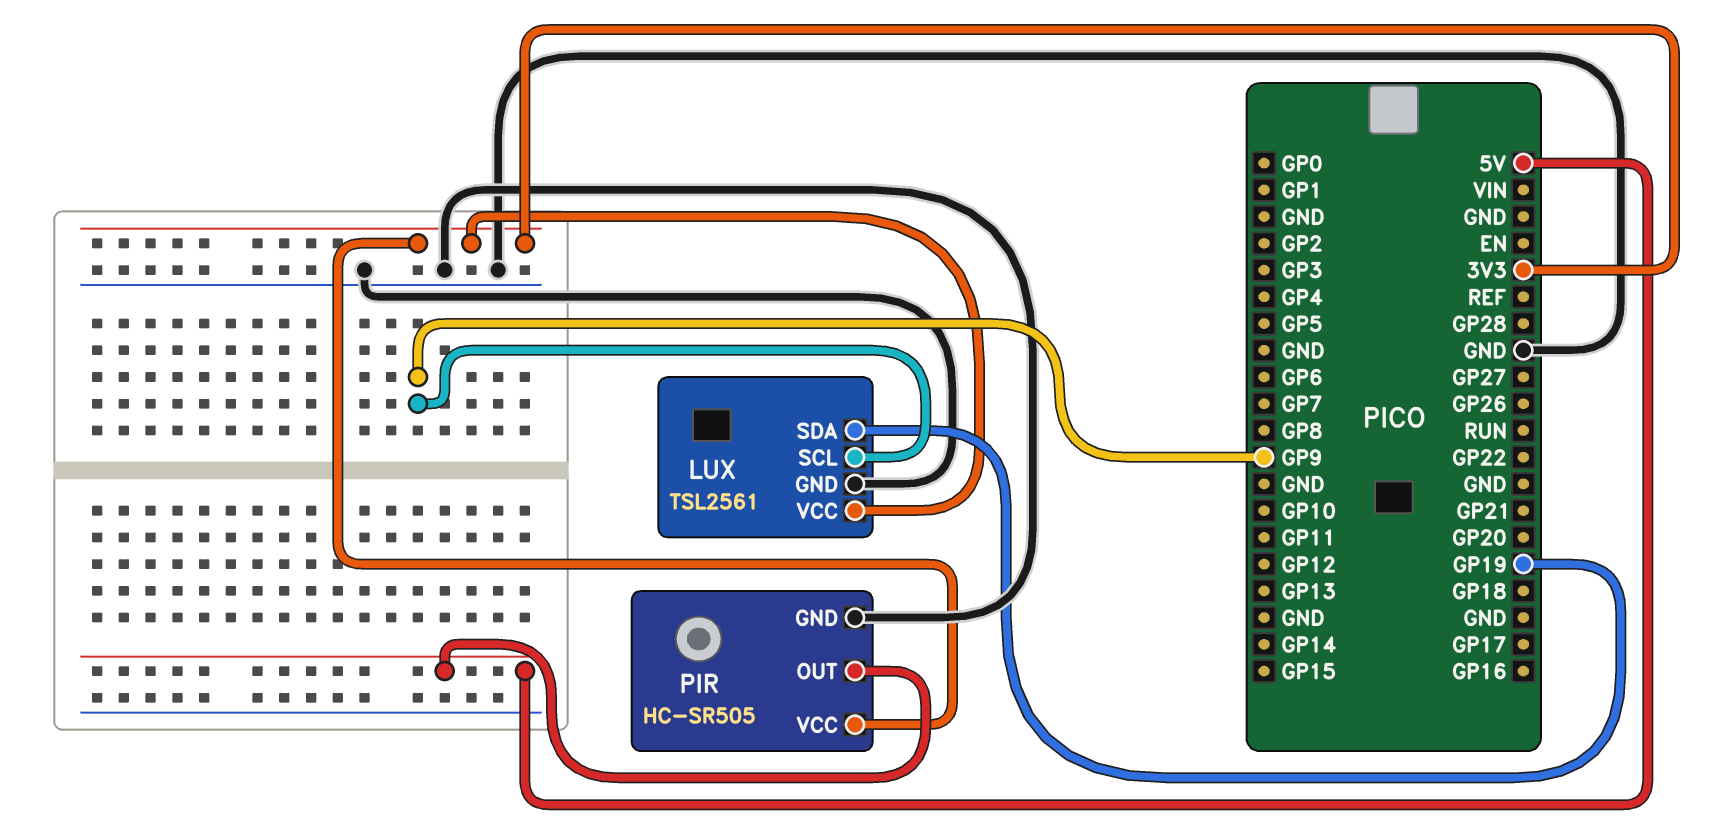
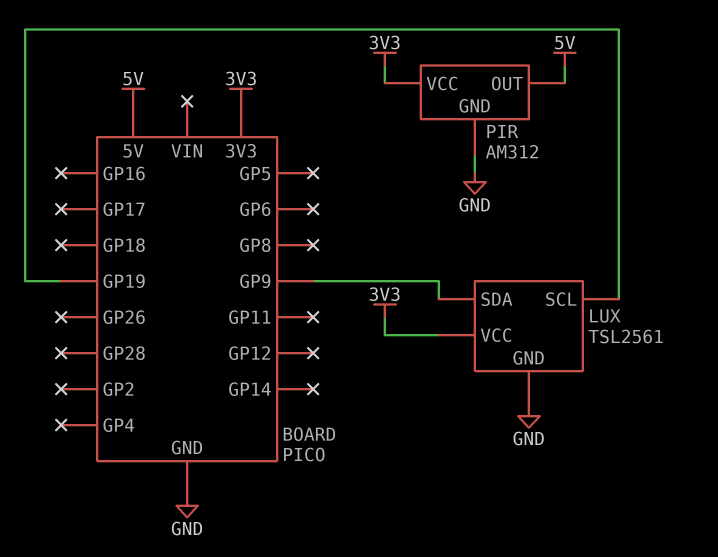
LUX pin SCL: GP9 -> GP19
LUX pin SDA: GP19 -> GP9
PIR: HC-SR505 -> AM312

